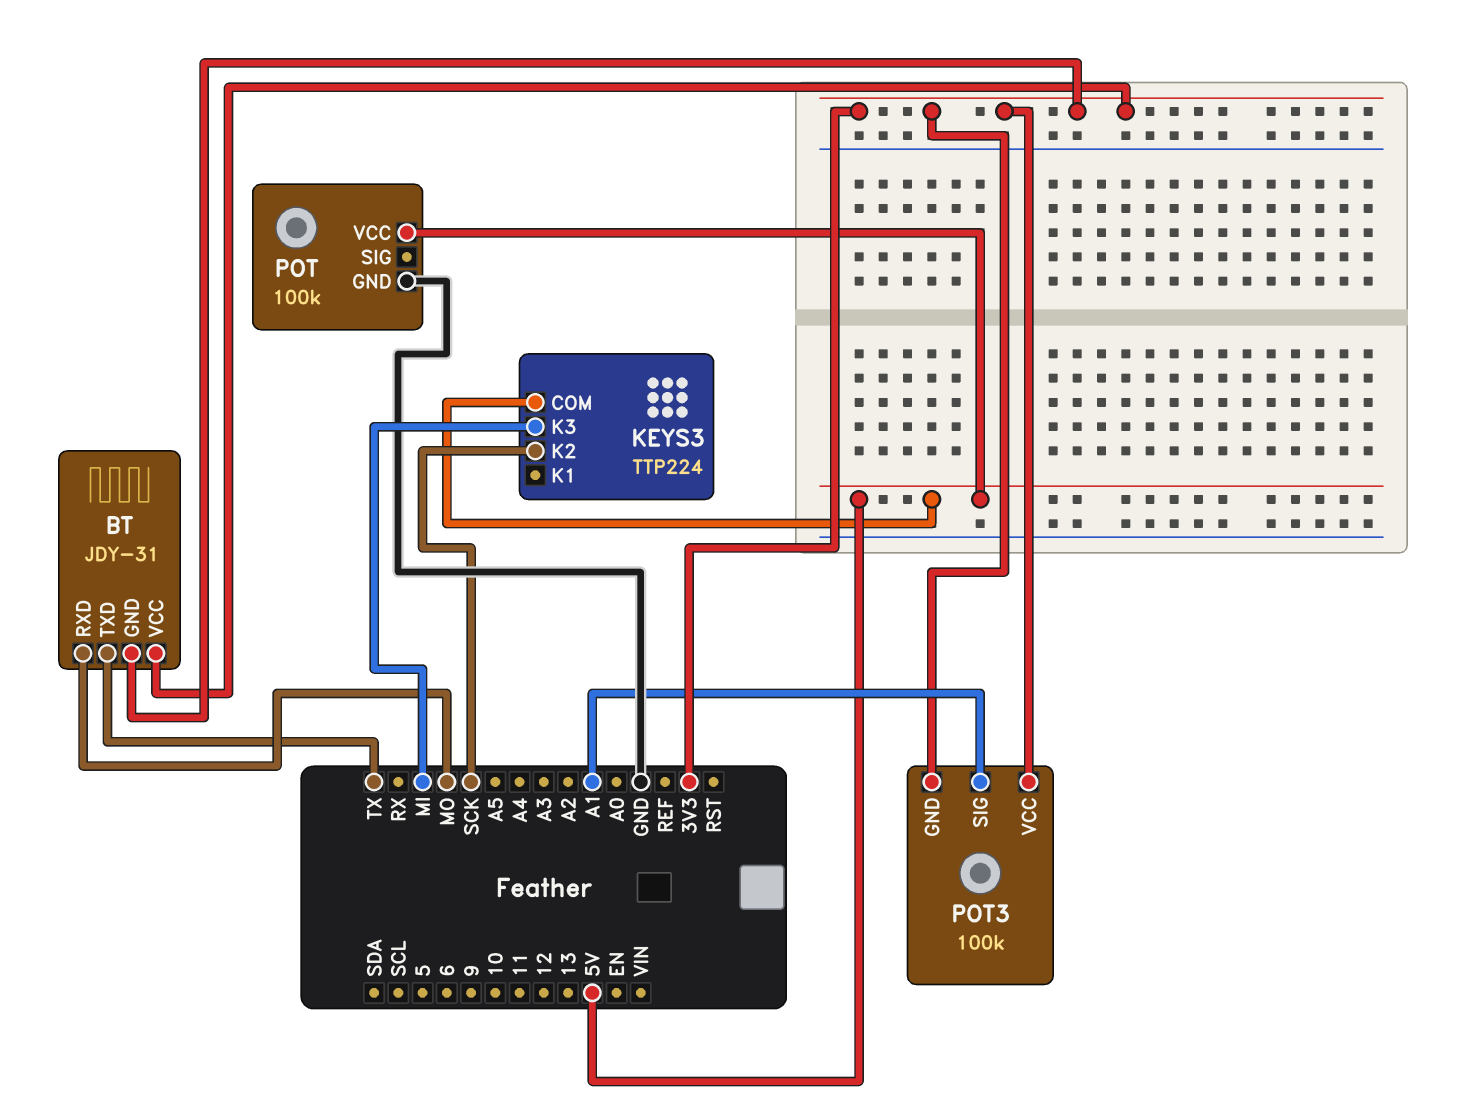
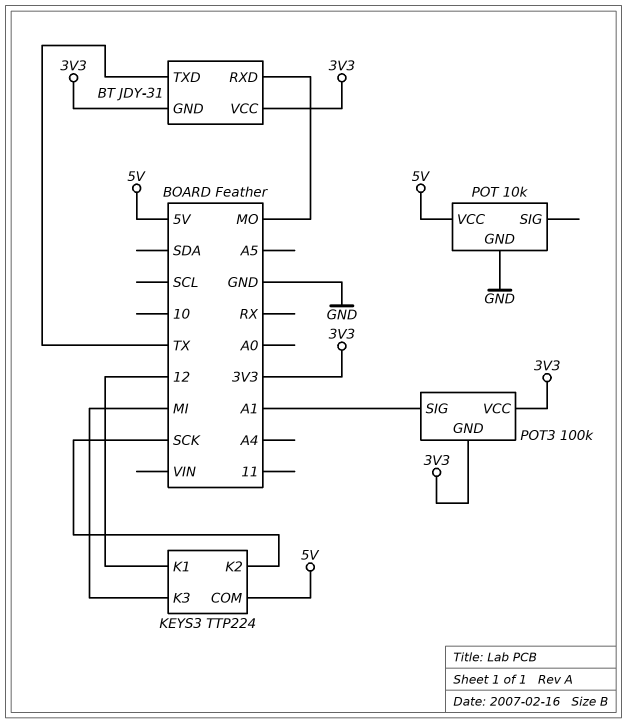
KEYS3 pin K1: none -> 12
POT: 100k -> 10k

